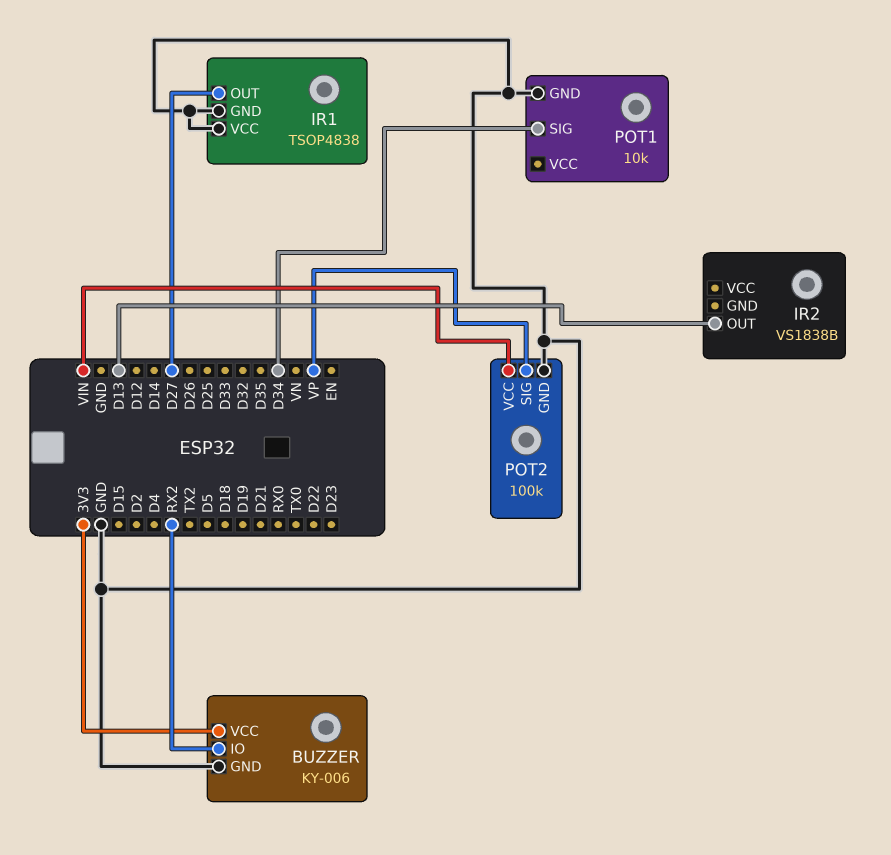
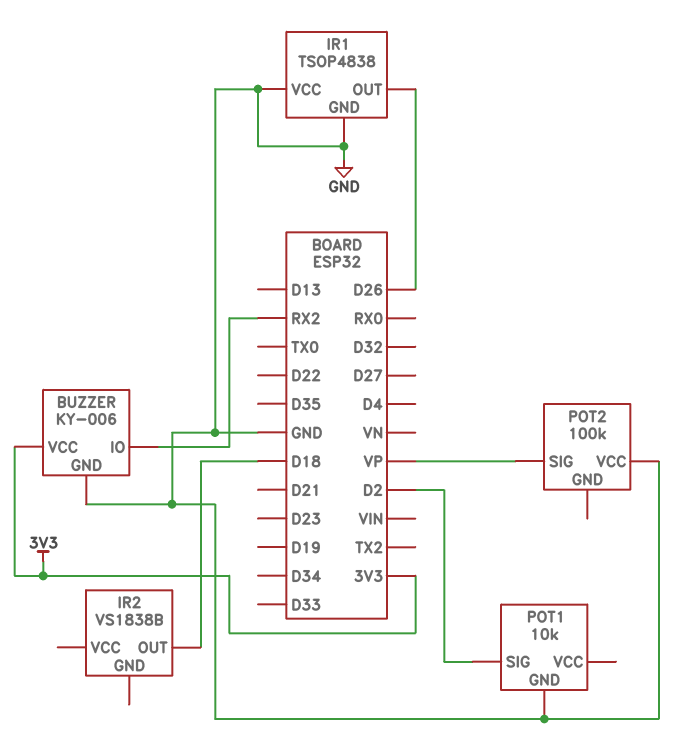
IR1 pin OUT: D27 -> D26
IR2 pin OUT: D13 -> D18
POT1 pin SIG: D34 -> D2
POT2 pin GND: GND -> none
POT2 pin VCC: VIN -> GND

